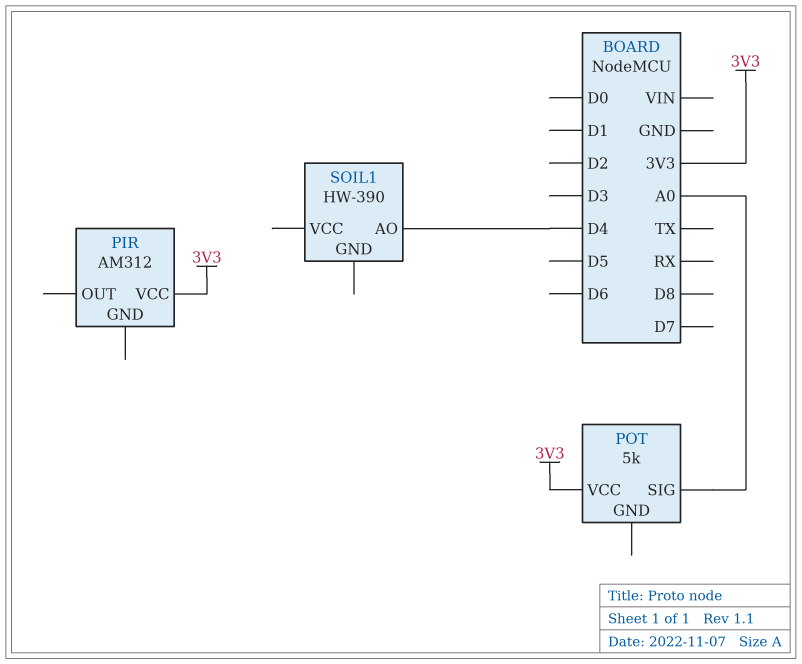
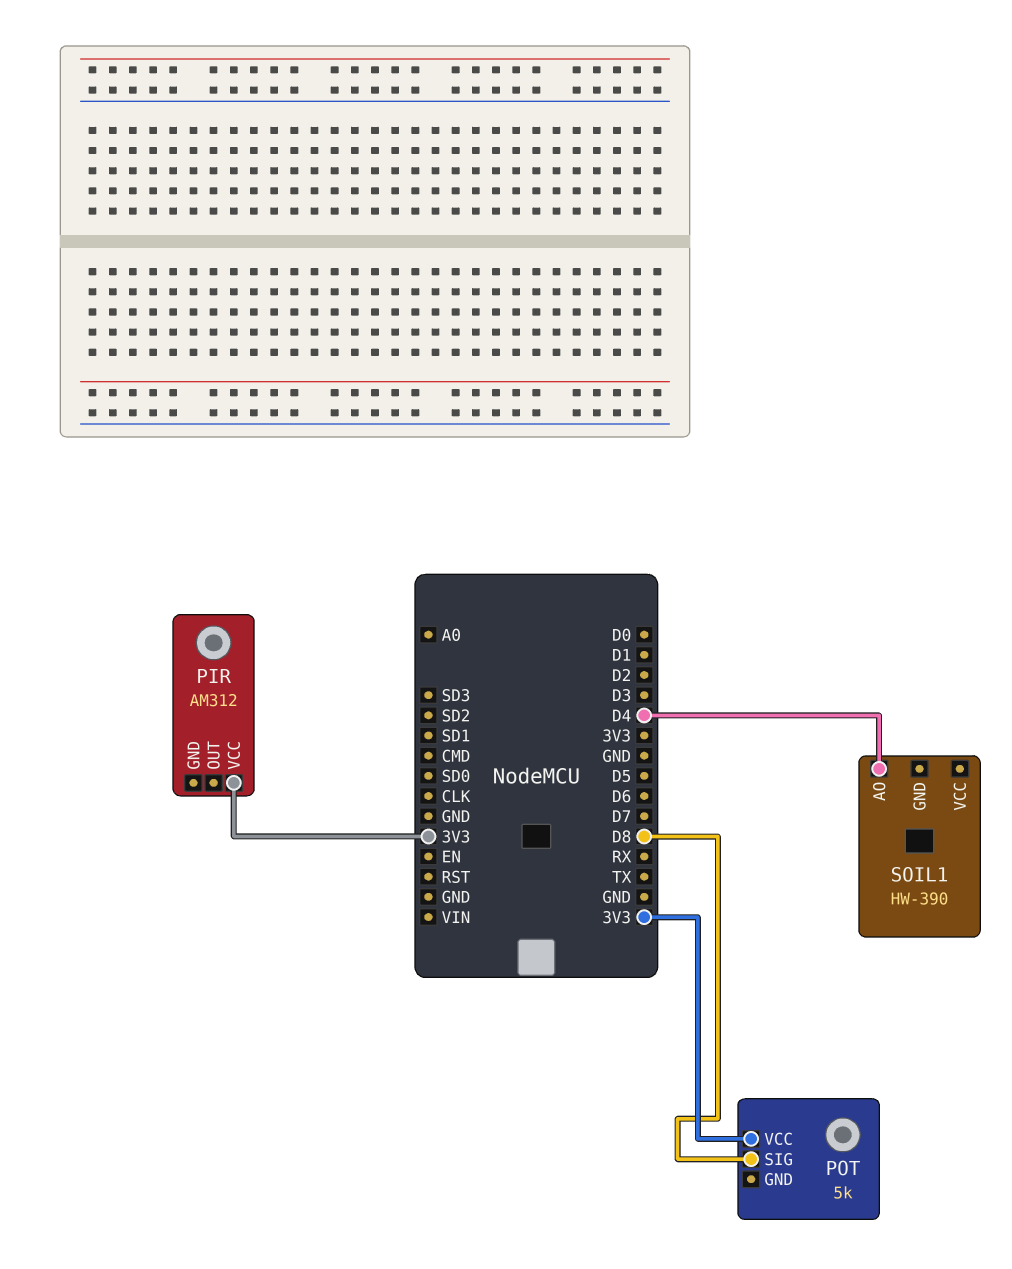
POT pin SIG: A0 -> D8

